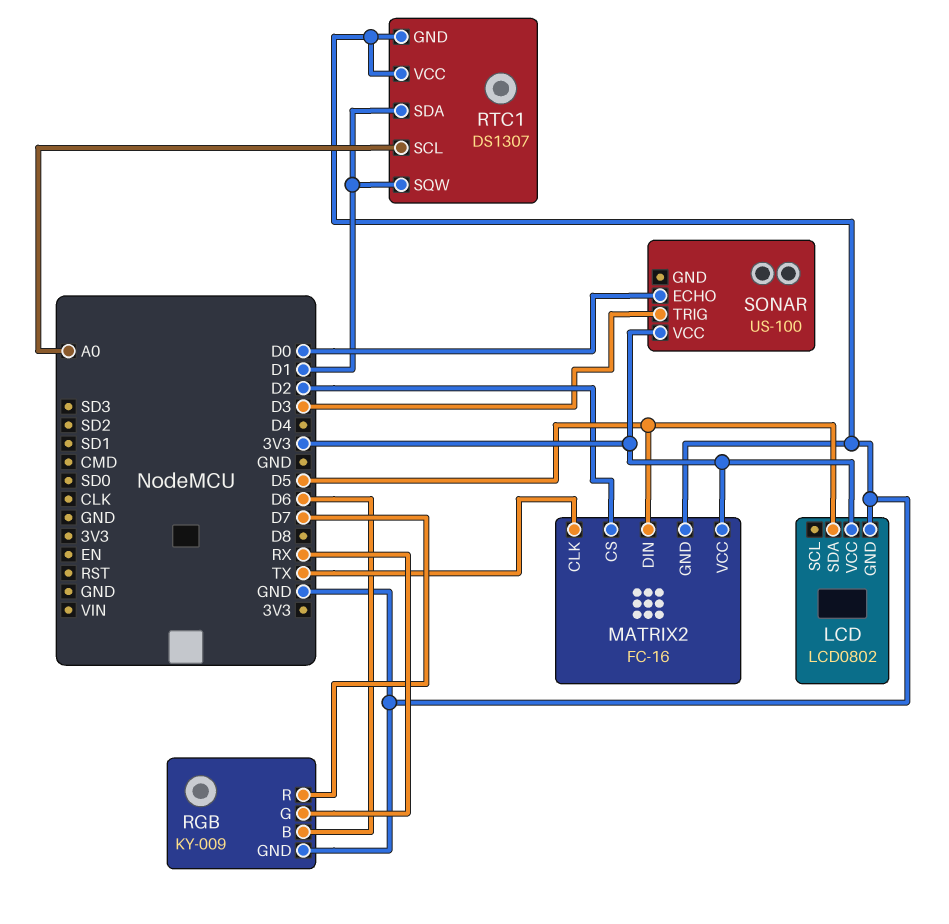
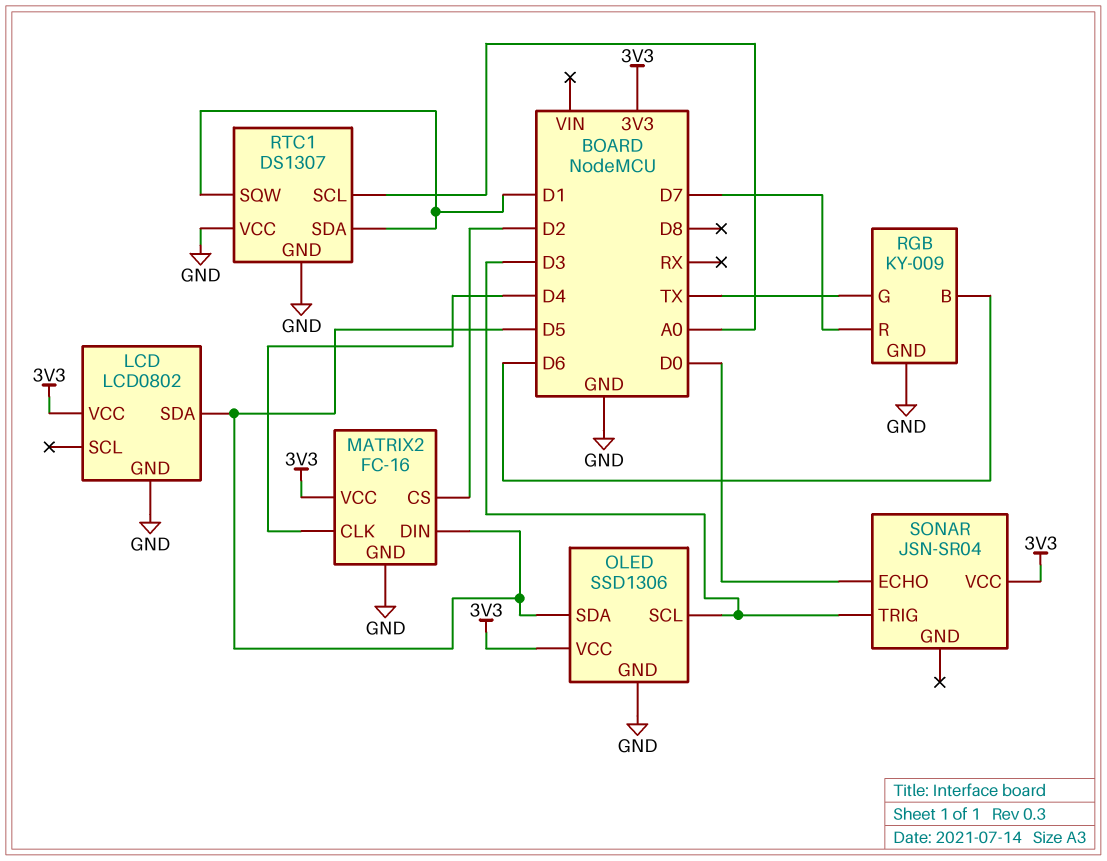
MATRIX2 pin CLK: TX -> D4
OLED: none -> SSD1306
OLED pin GND: none -> GND
OLED pin SCL: none -> D3
OLED pin SDA: none -> D5
OLED pin VCC: none -> 3V3
RGB pin G: RX -> TX
SONAR: US-100 -> JSN-SR04

